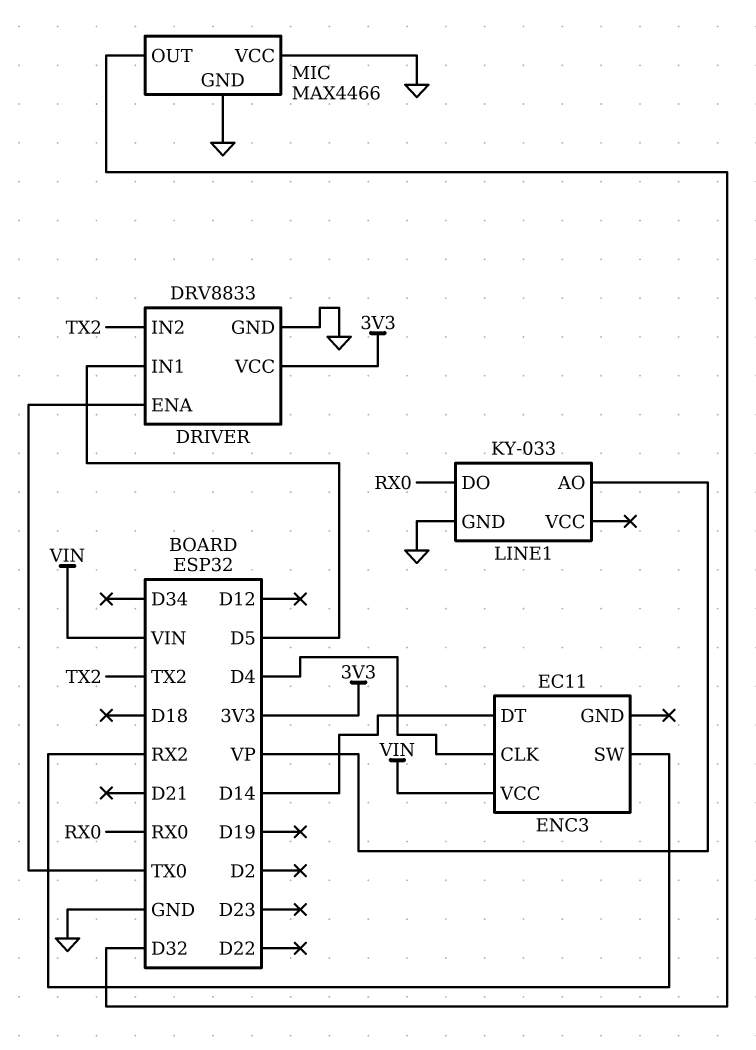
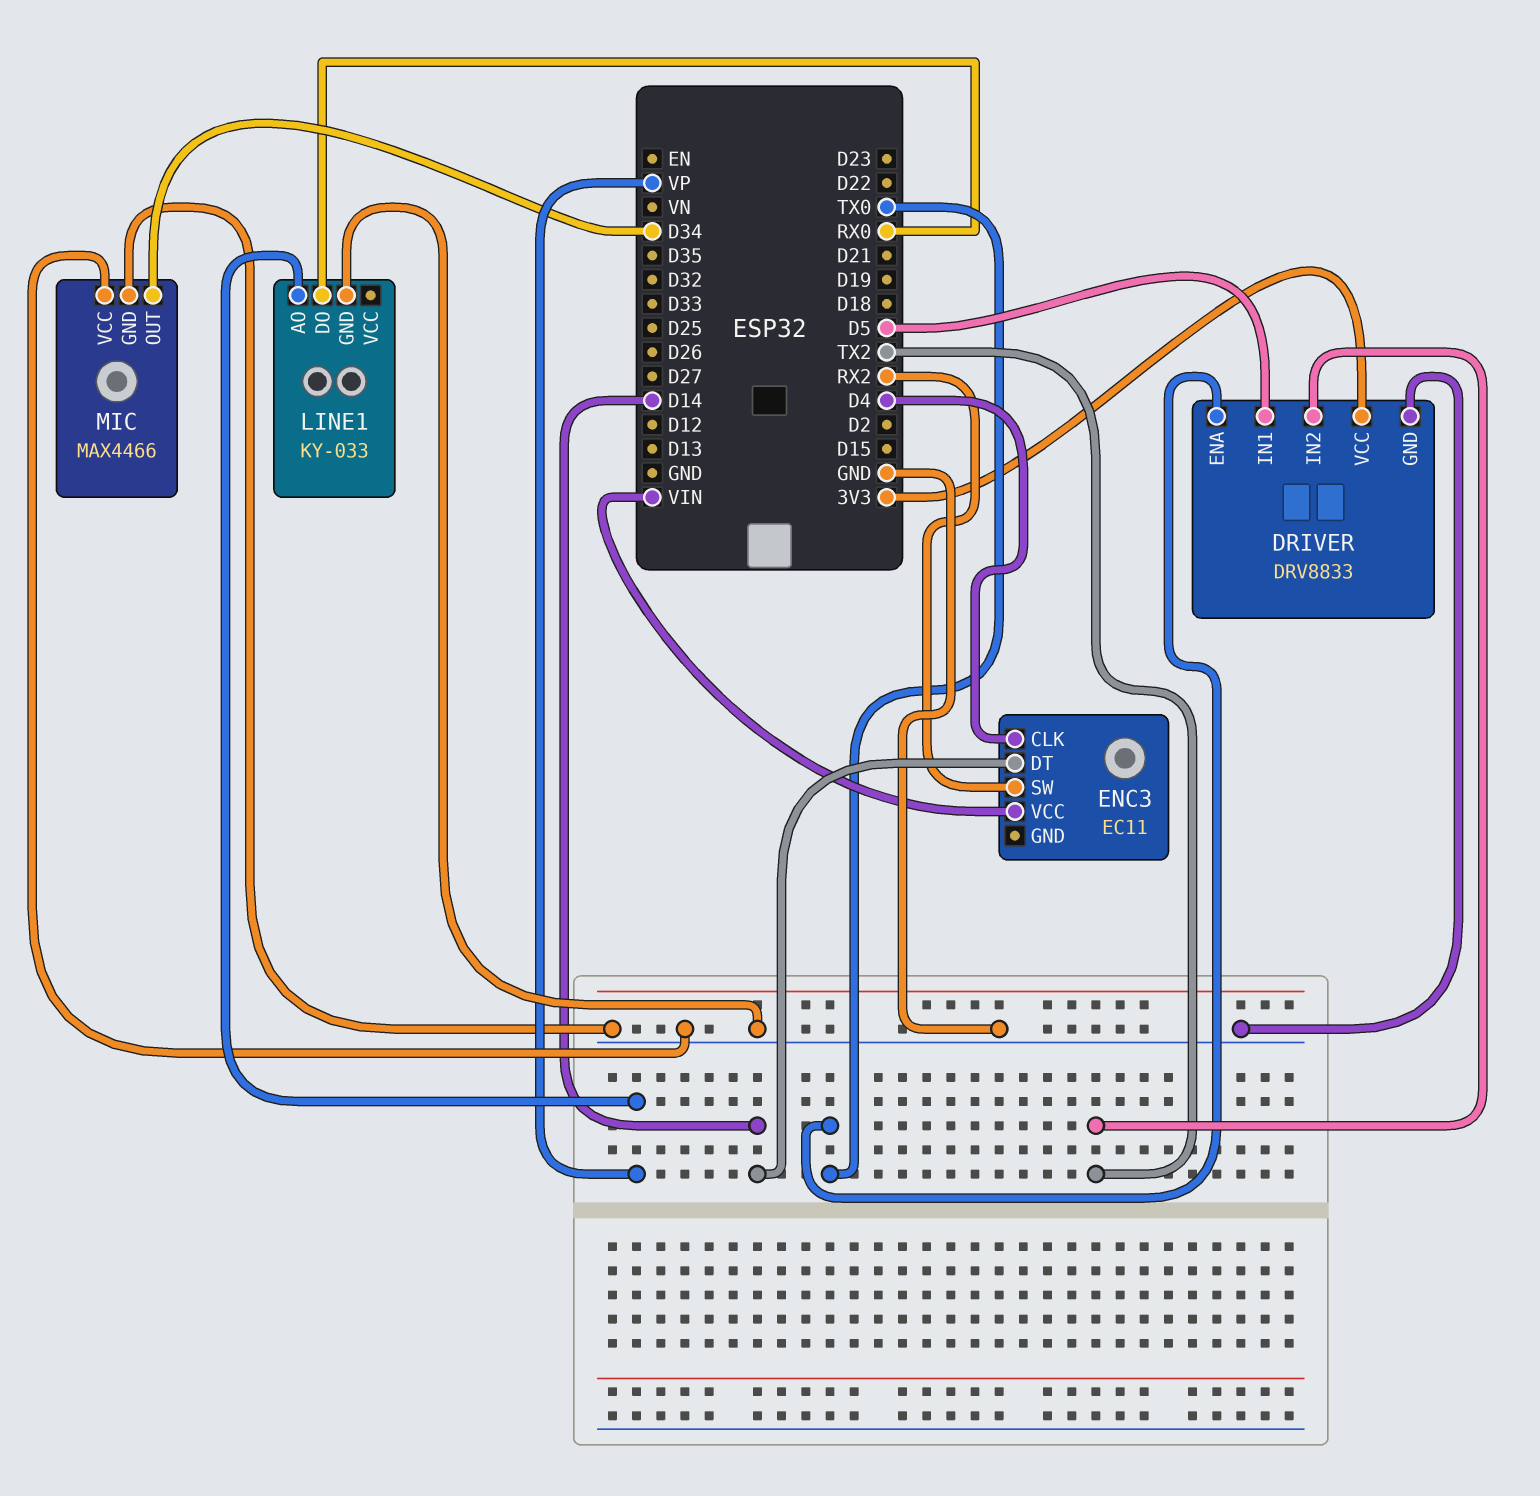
MIC pin OUT: D32 -> D34

